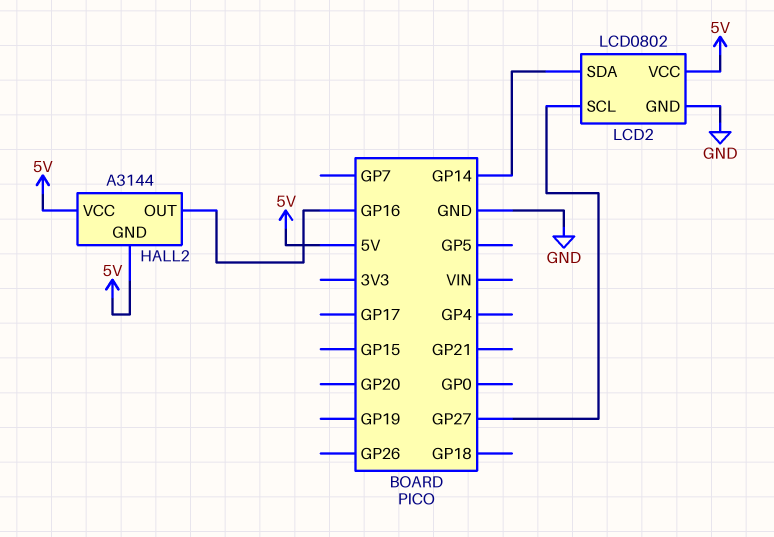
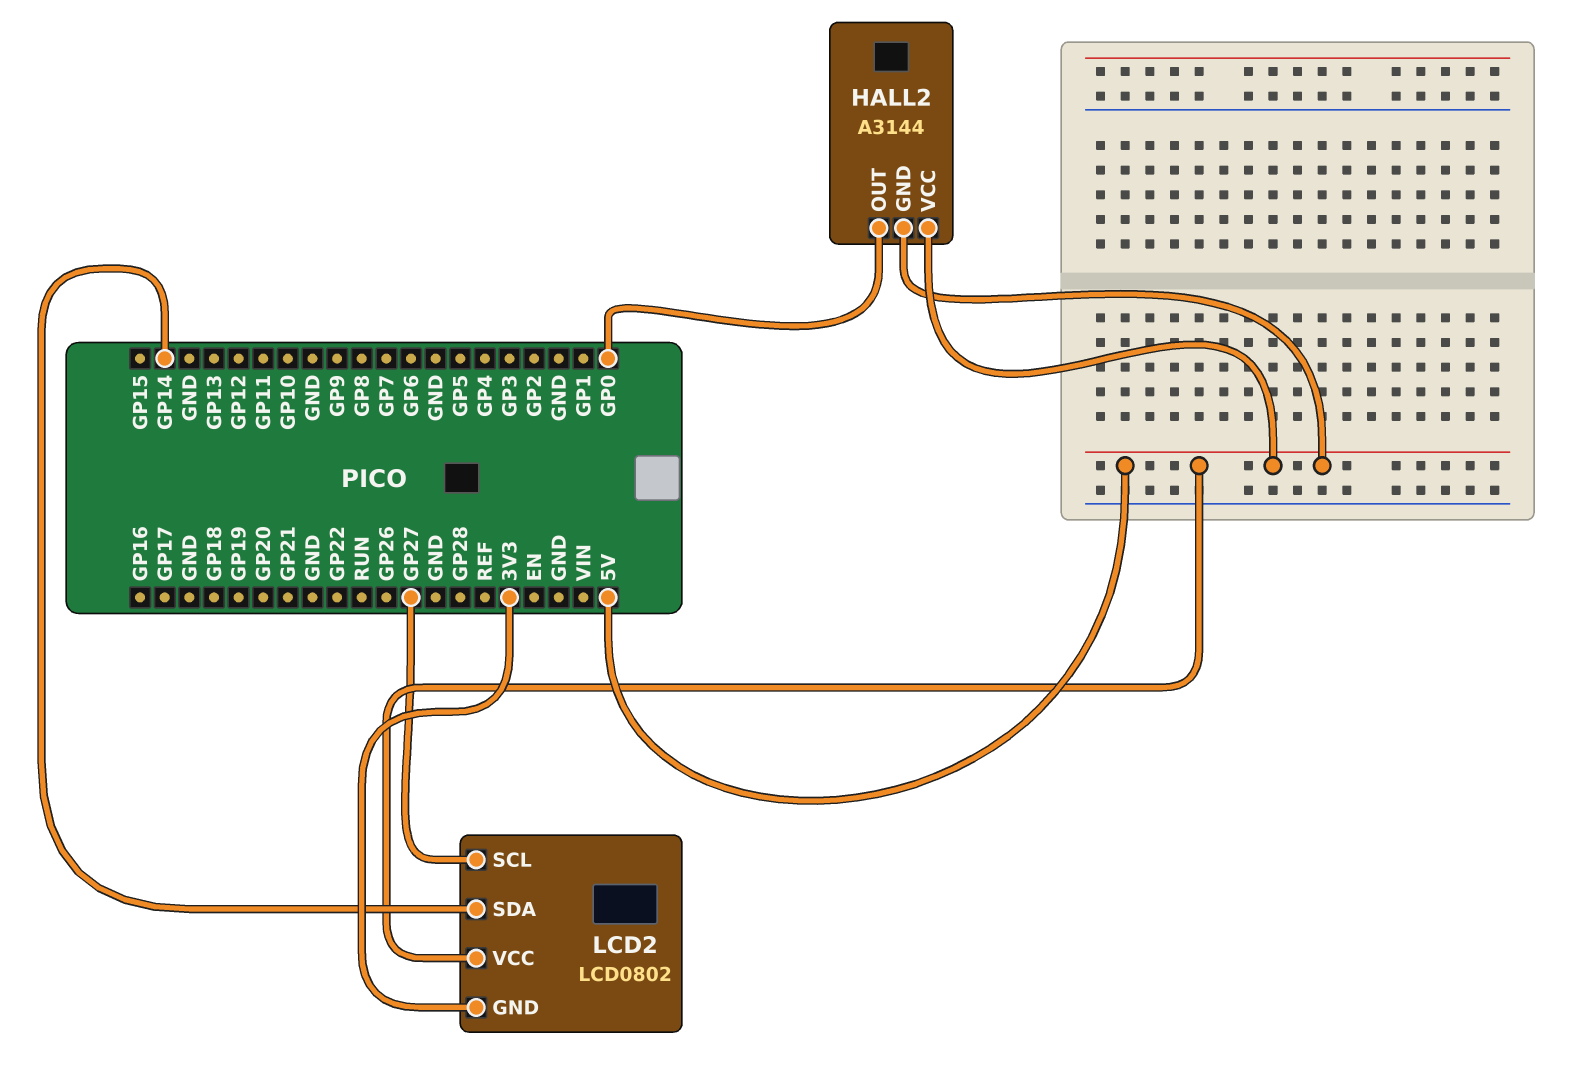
HALL2 pin OUT: GP16 -> GP0
LCD2 pin GND: GND -> 3V3

